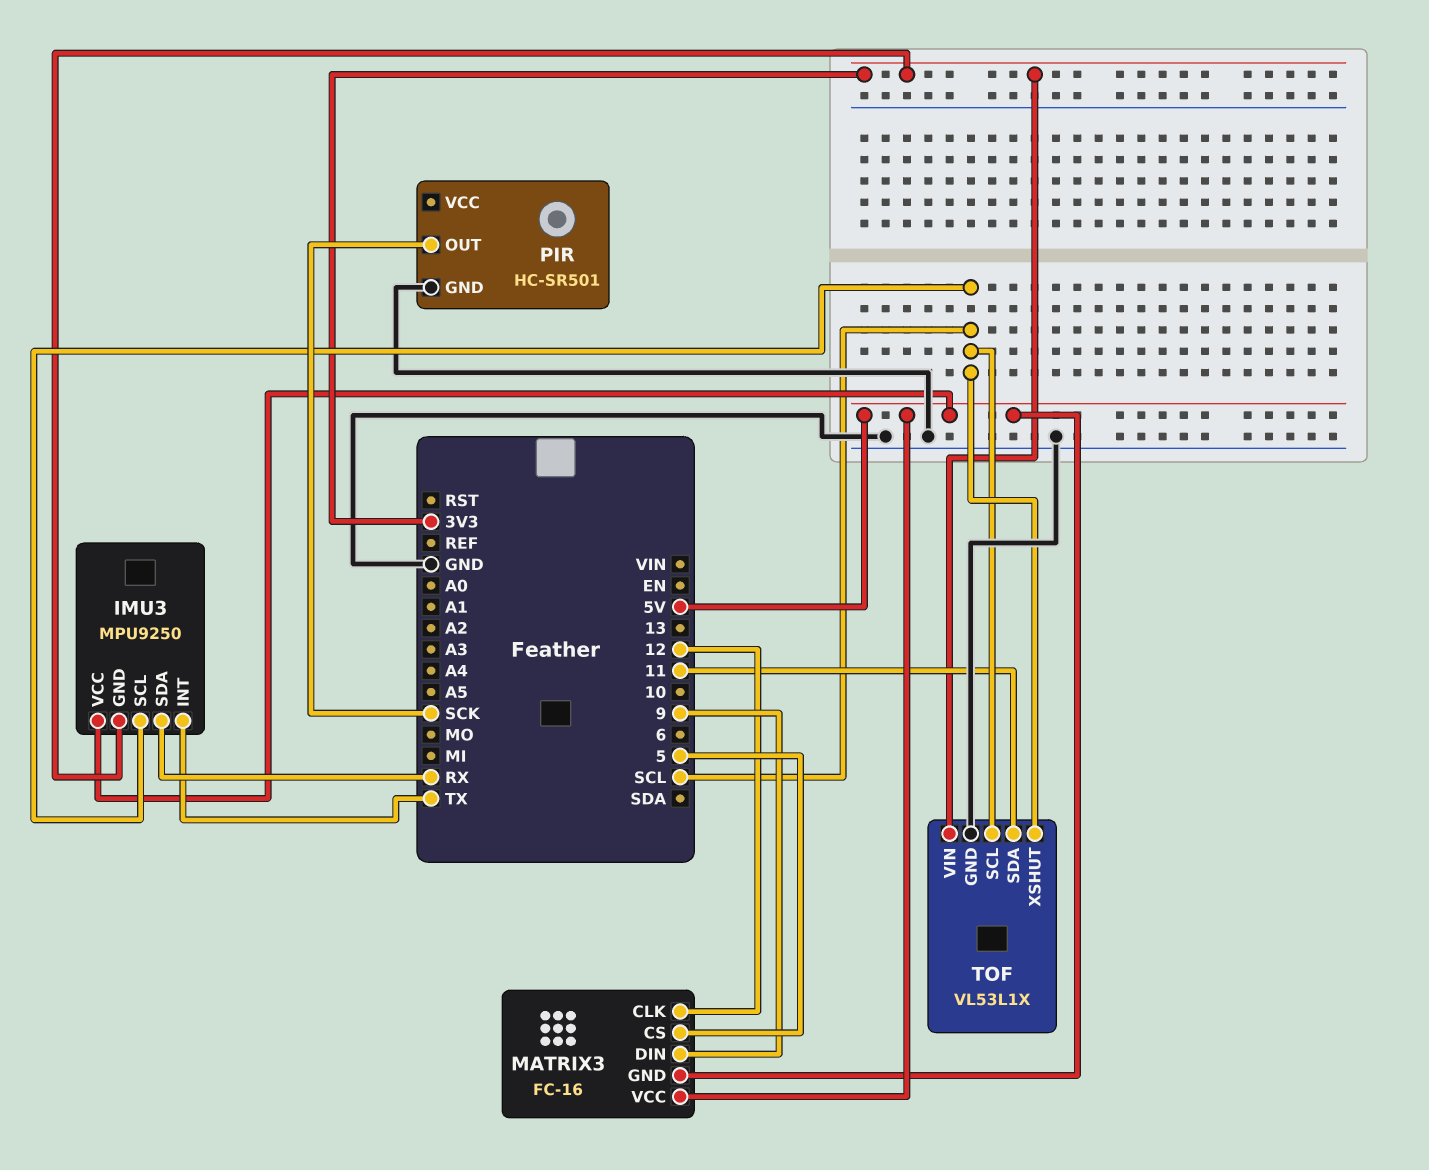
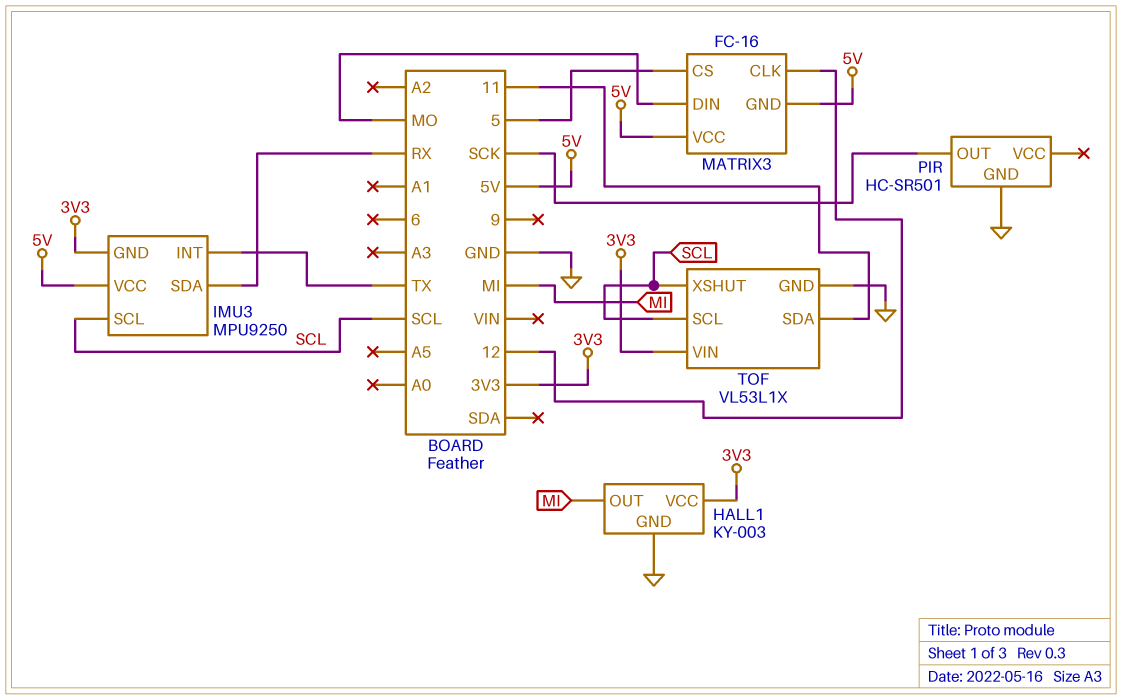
HALL1: none -> KY-003
HALL1 pin GND: none -> GND
HALL1 pin OUT: none -> MI
HALL1 pin VCC: none -> 3V3
MATRIX3 pin DIN: 9 -> MO

